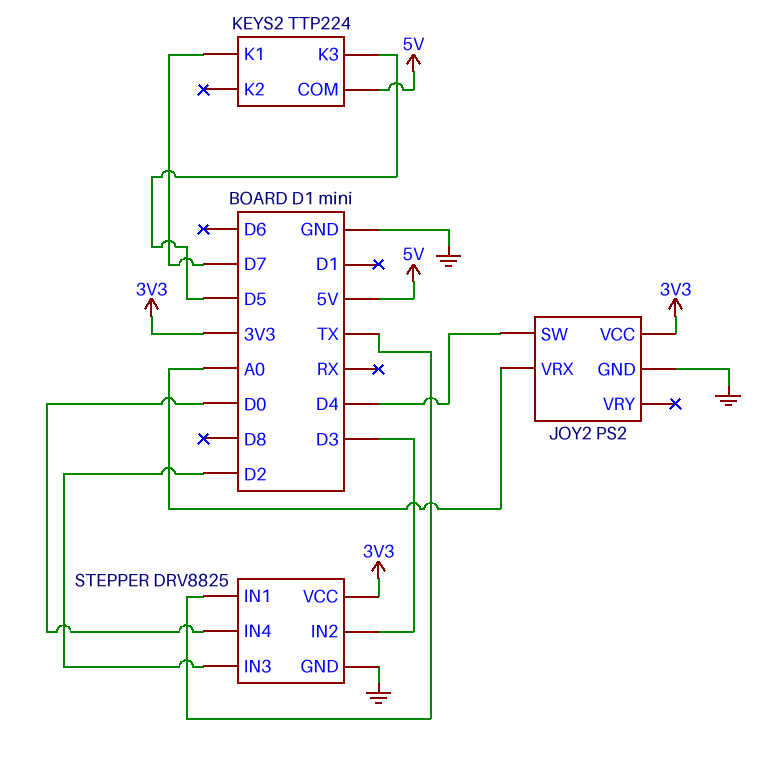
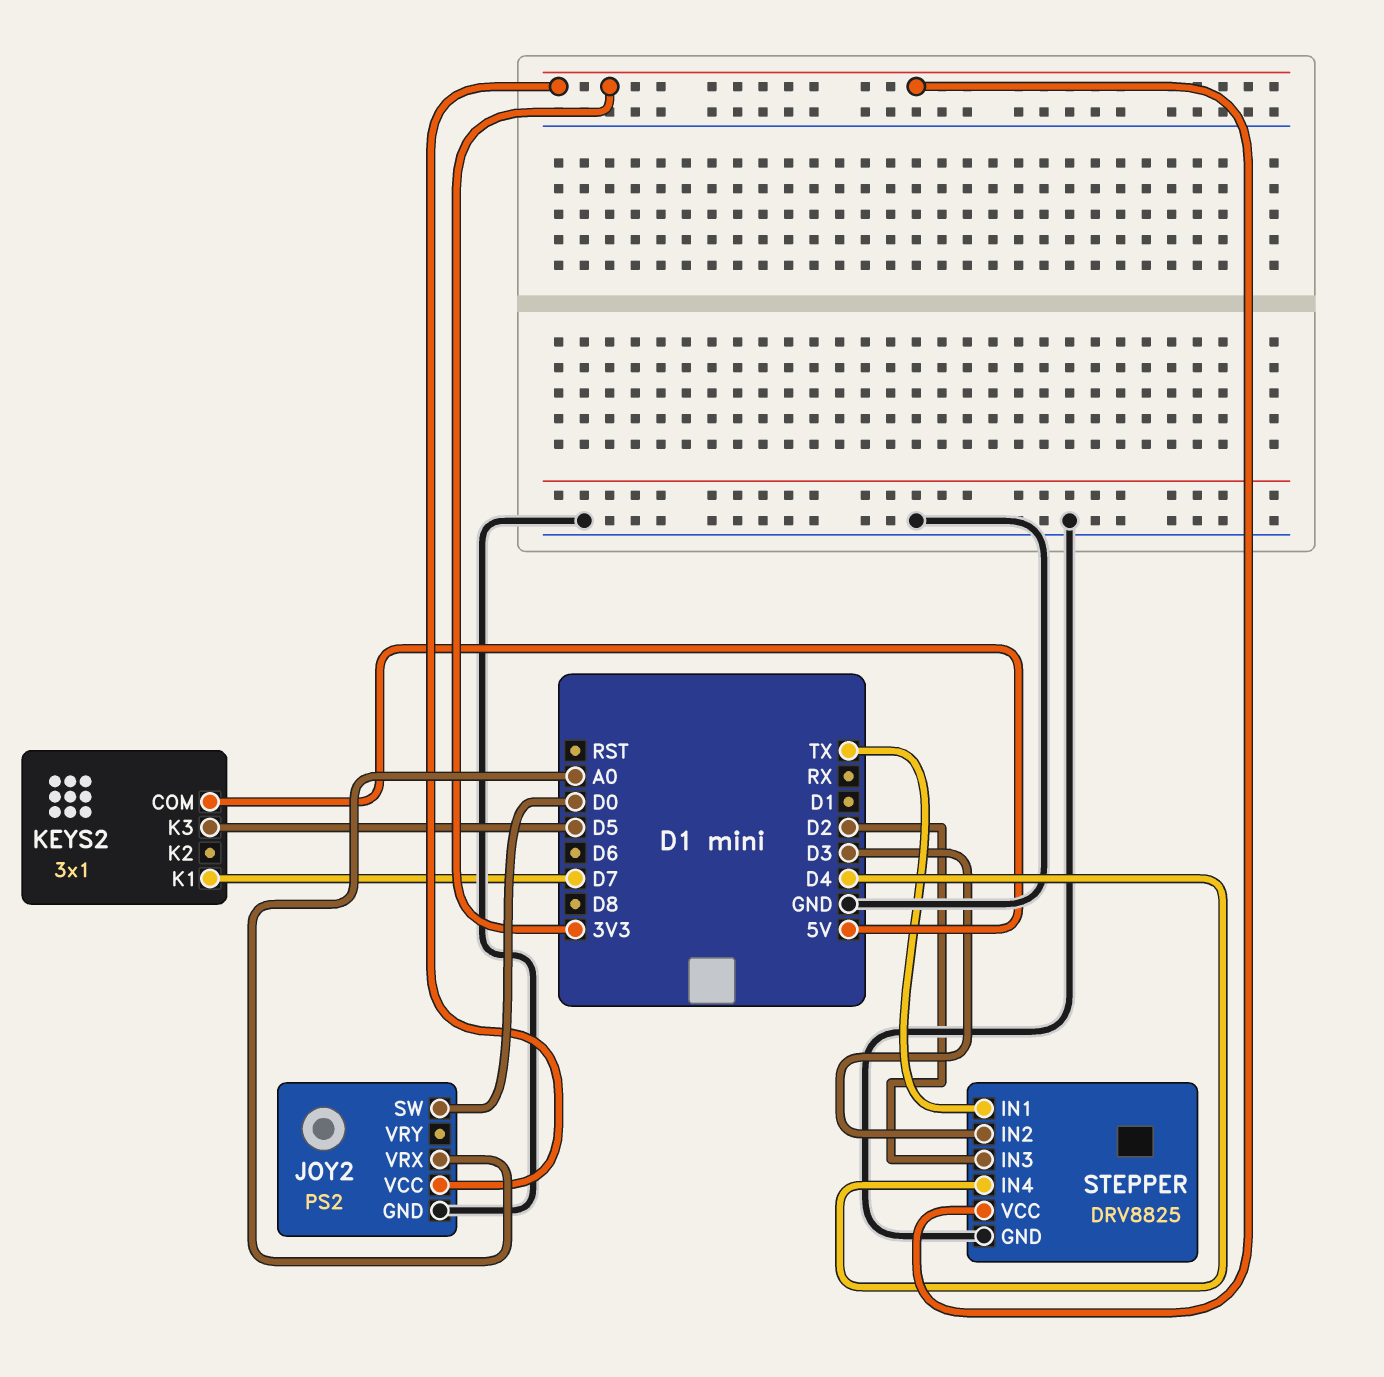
JOY2 pin SW: D4 -> D0
KEYS2: TTP224 -> 3x1
STEPPER pin IN4: D0 -> D4

